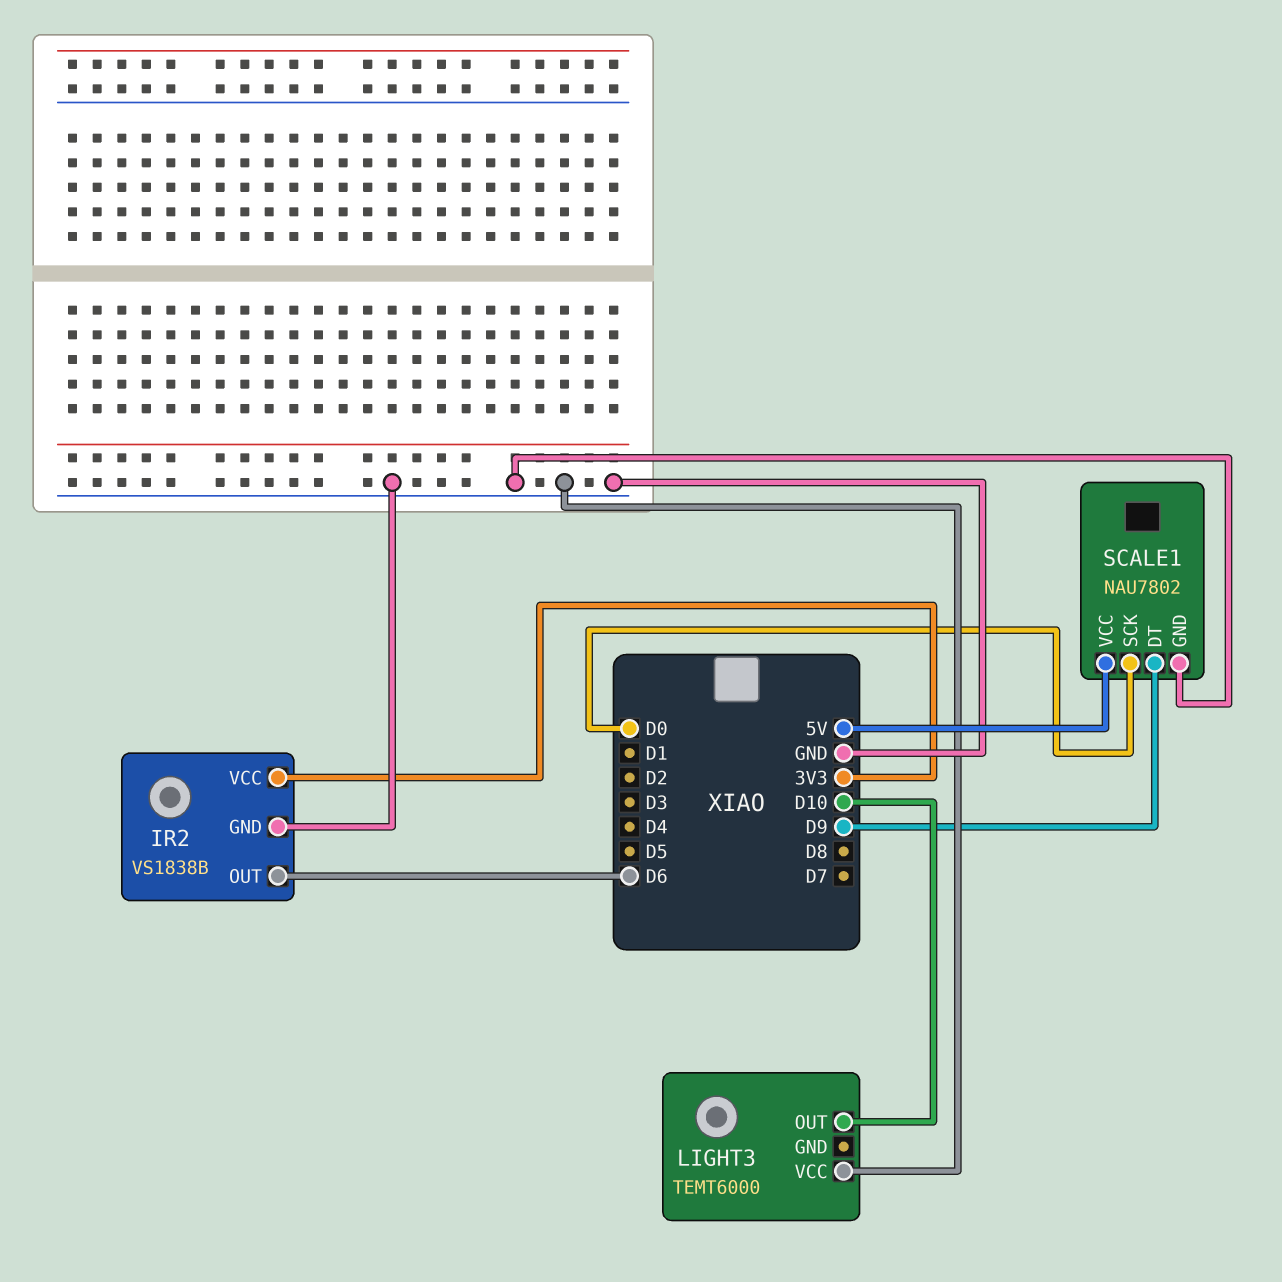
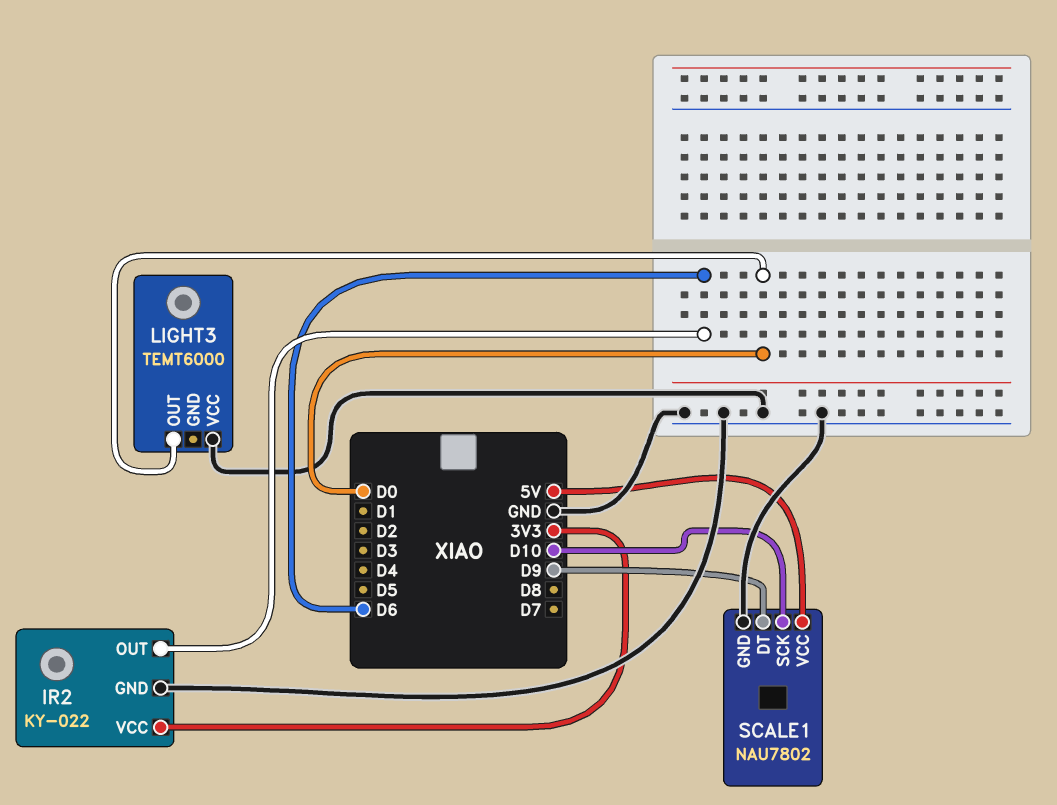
IR2: VS1838B -> KY-022
LIGHT3 pin OUT: D10 -> D0
SCALE1 pin SCK: D0 -> D10

